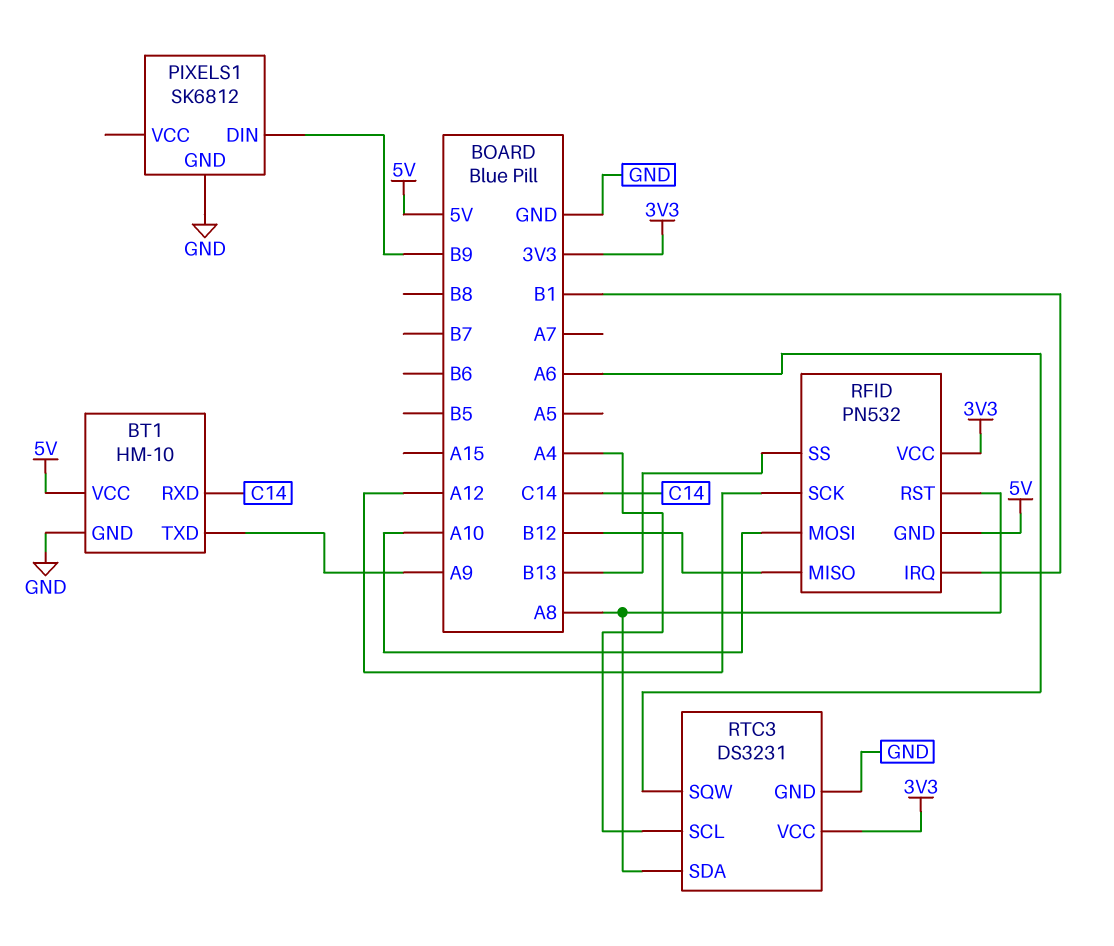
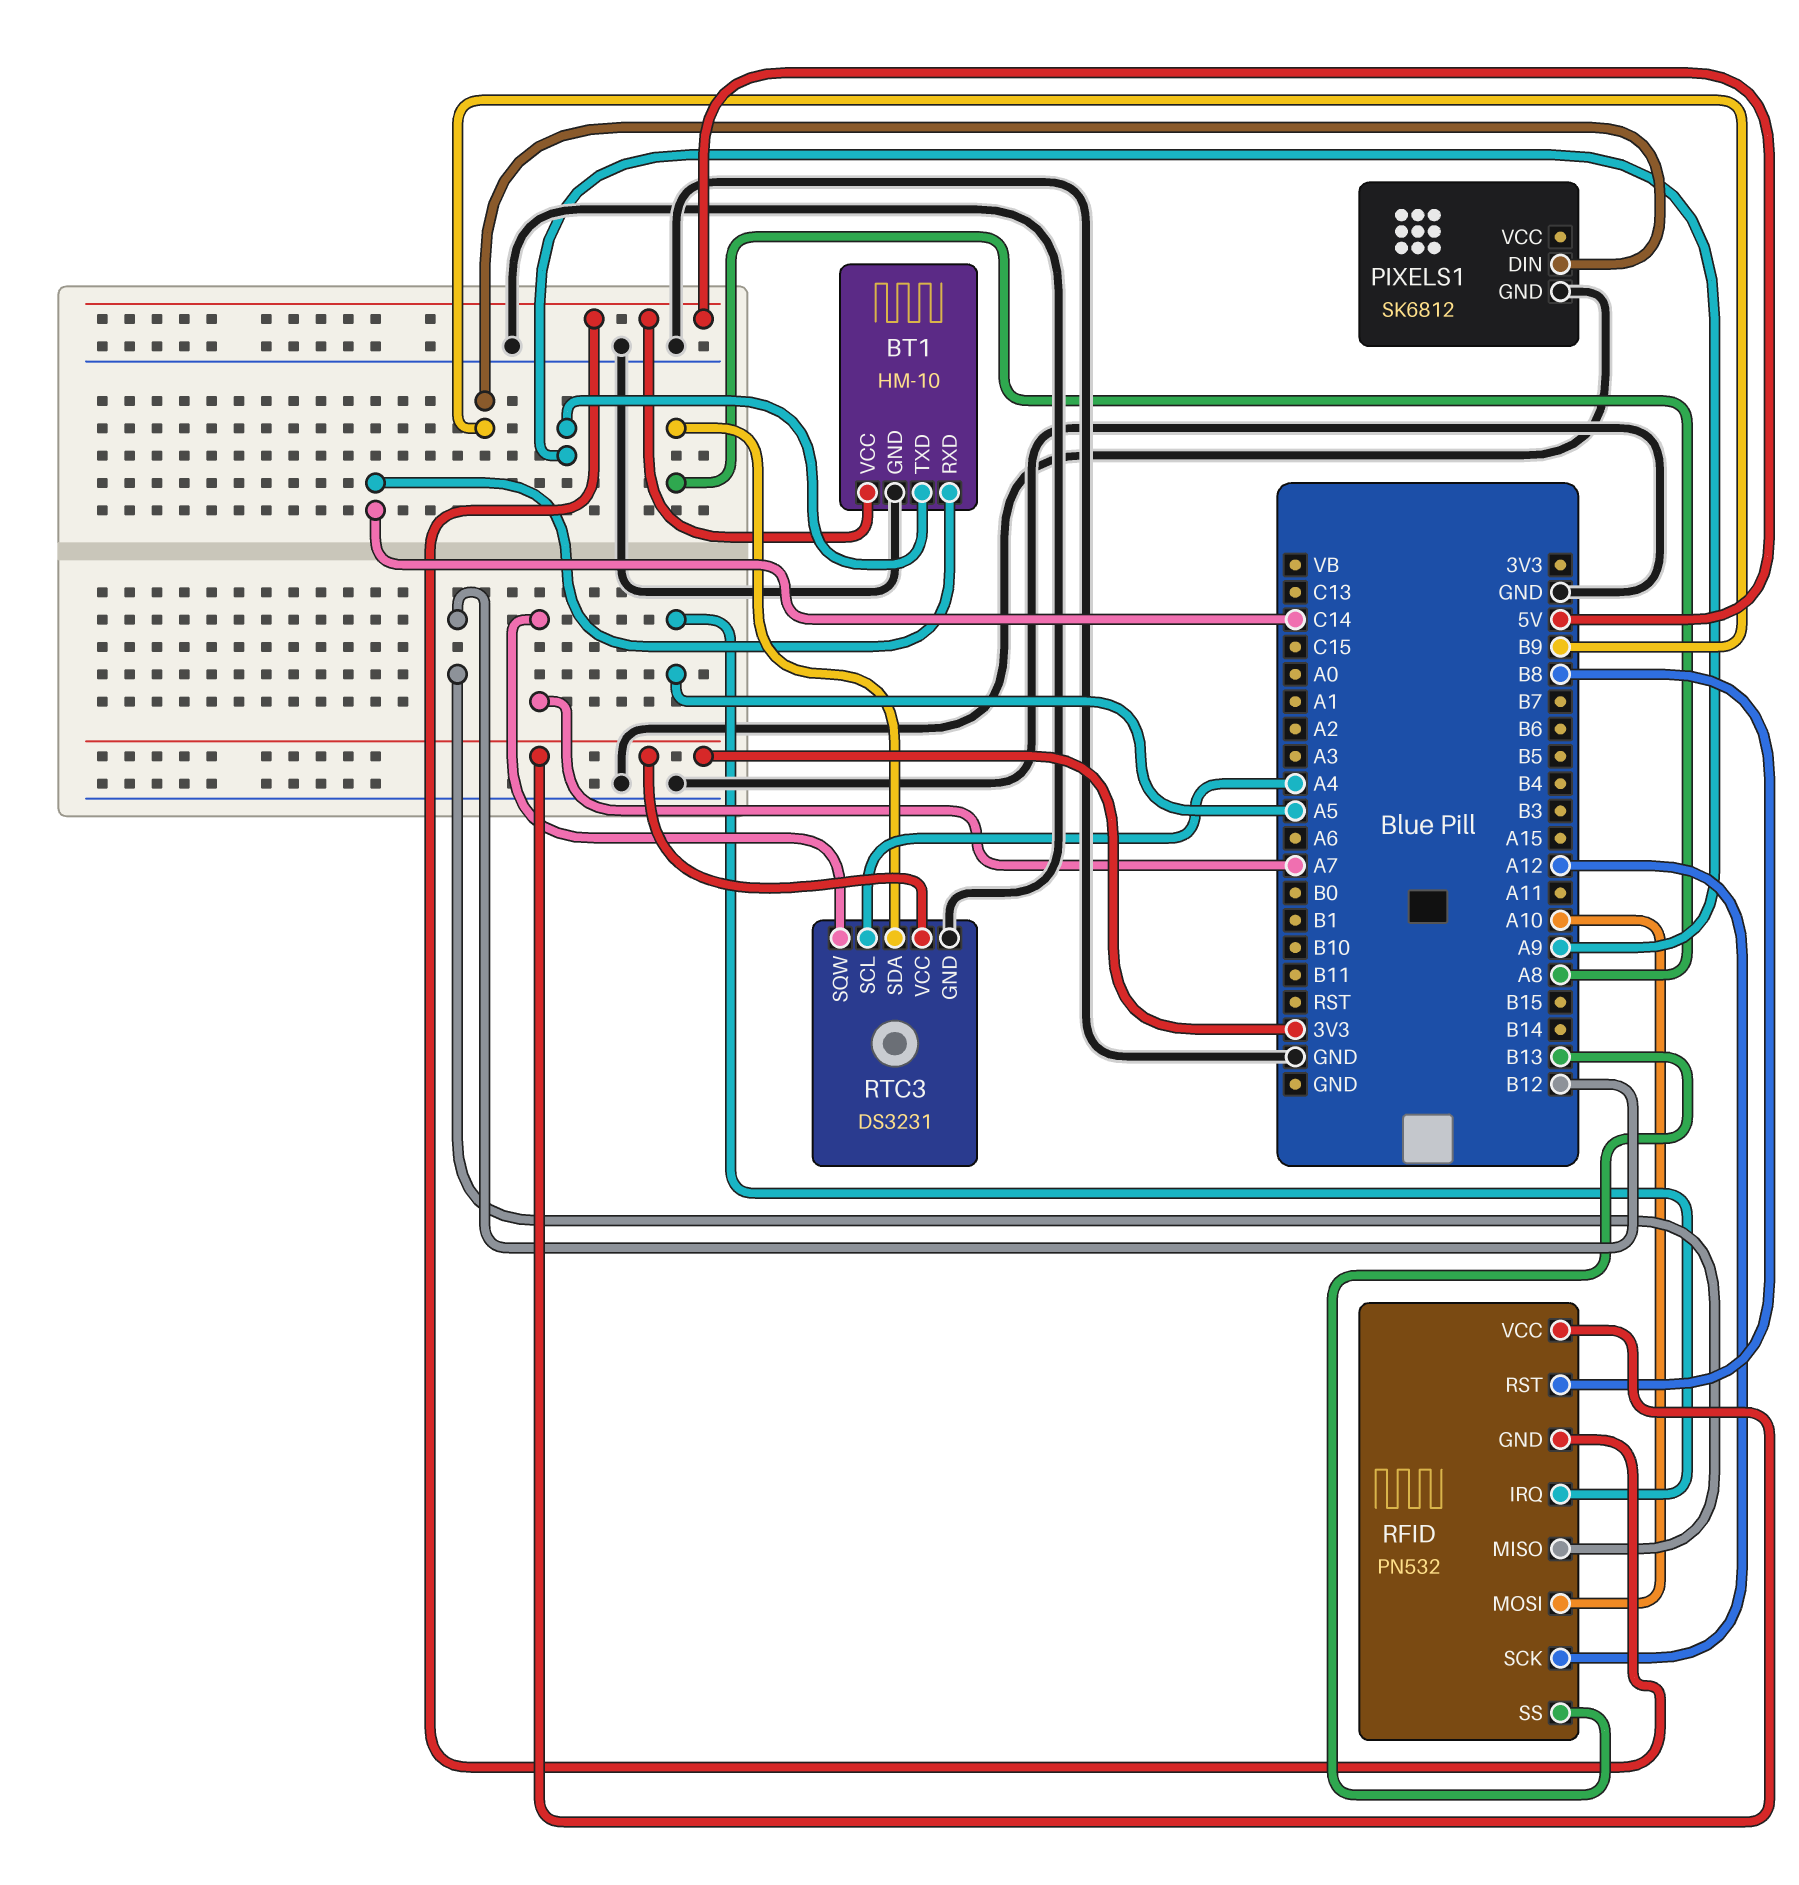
RFID pin IRQ: B1 -> A5
RFID pin RST: A8 -> B8
RTC3 pin SQW: A6 -> A7

